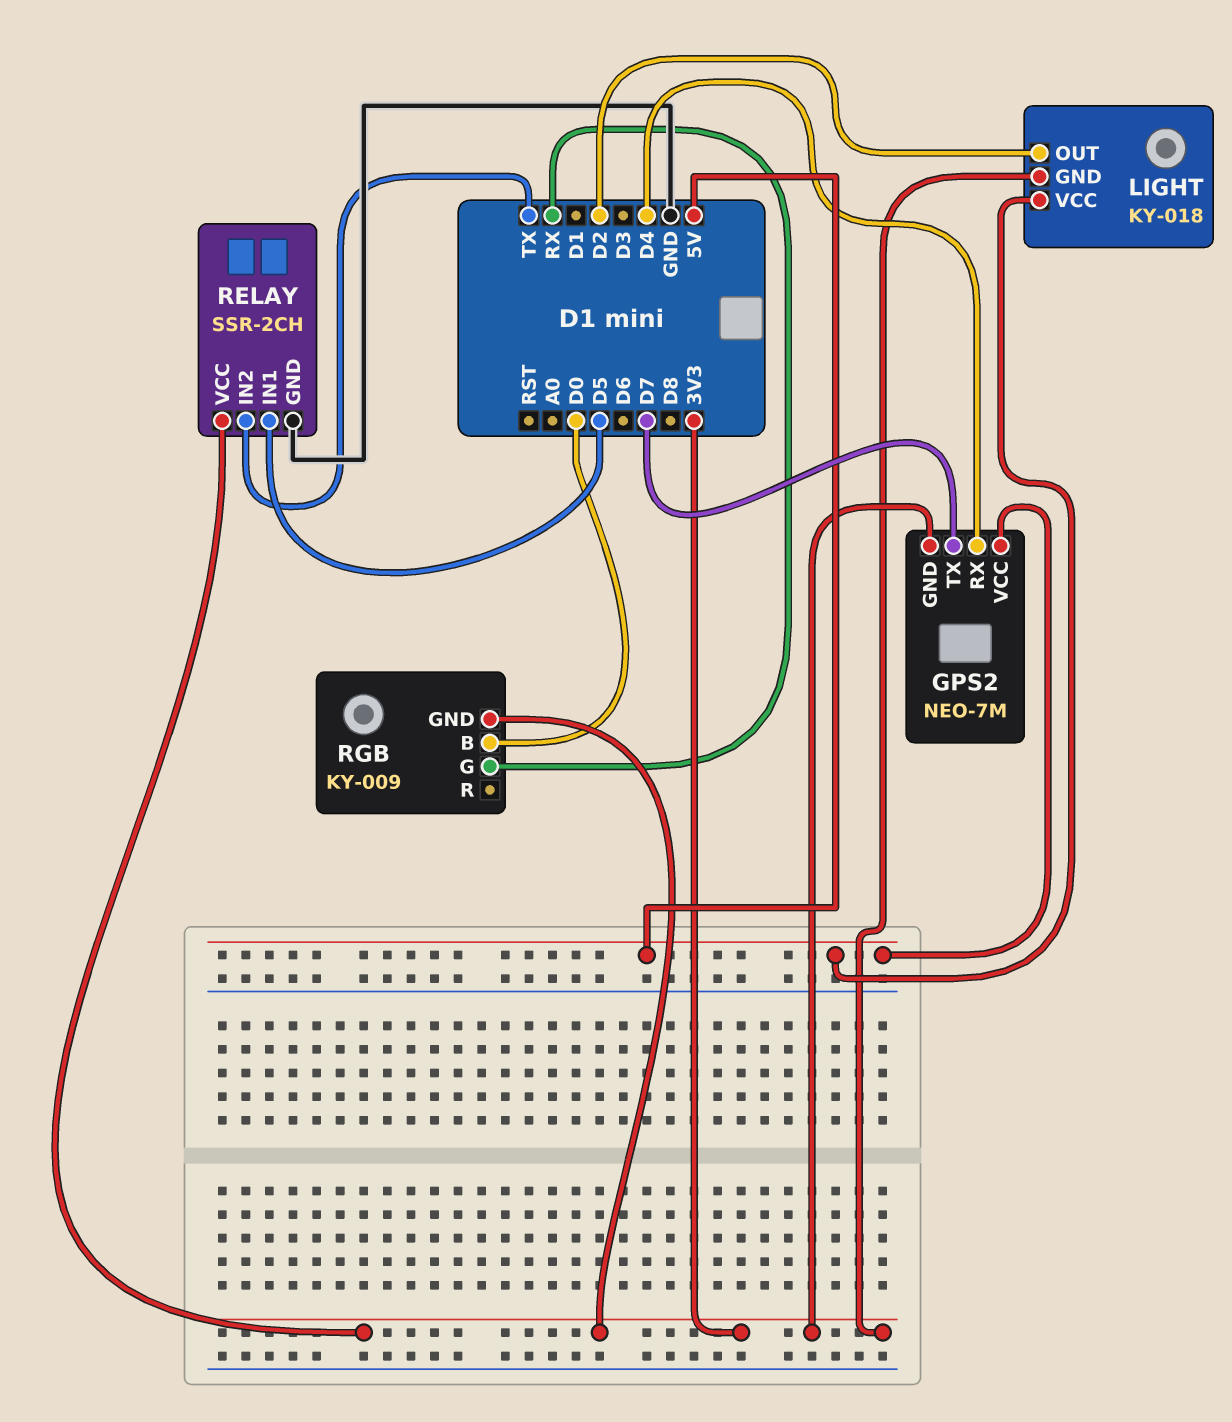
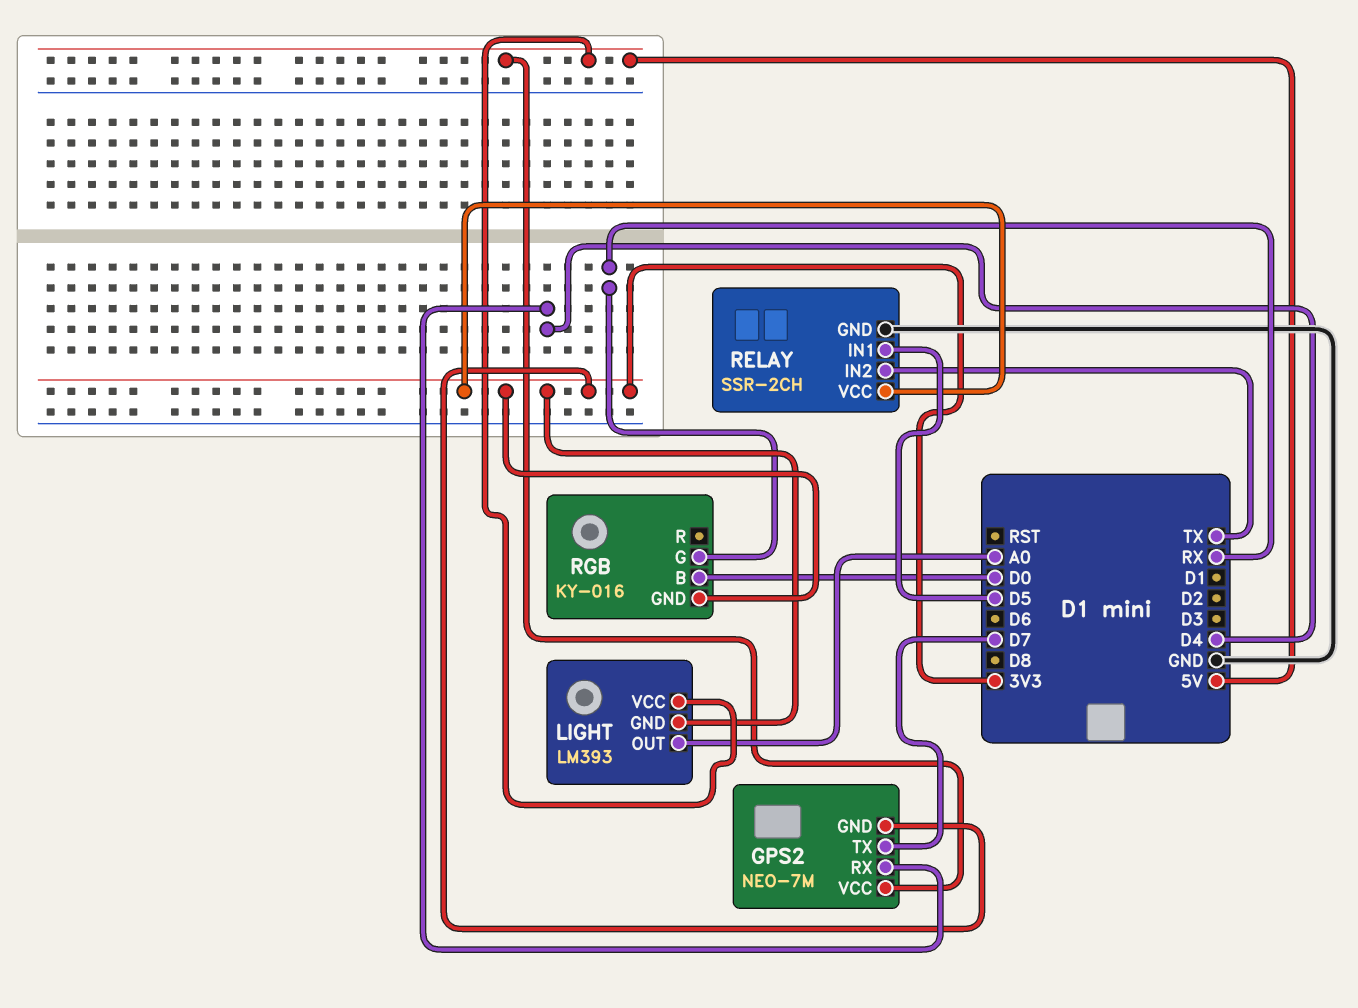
LIGHT: KY-018 -> LM393
LIGHT pin OUT: D2 -> A0
RGB: KY-009 -> KY-016

